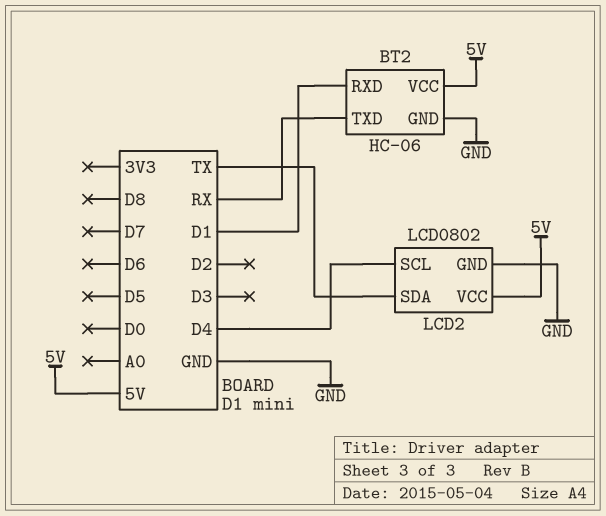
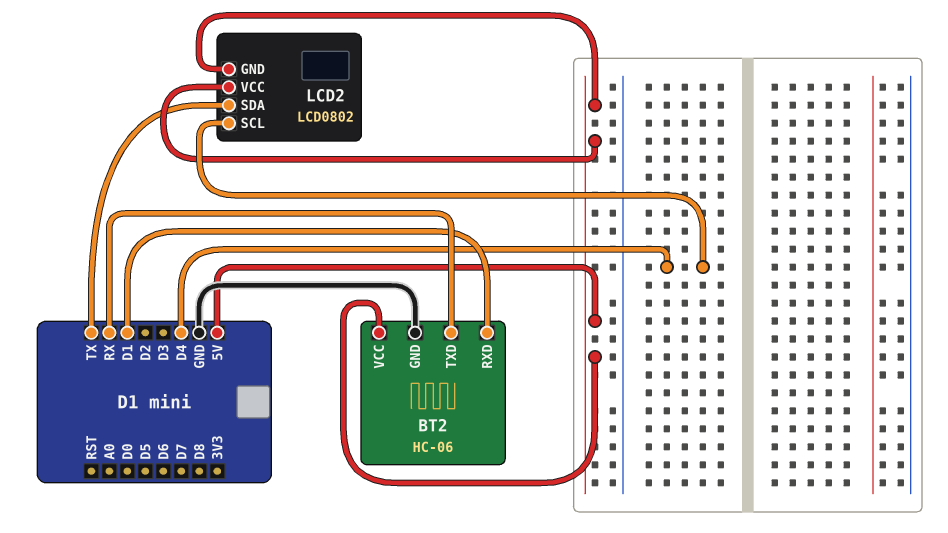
LCD2 pin GND: GND -> 5V

